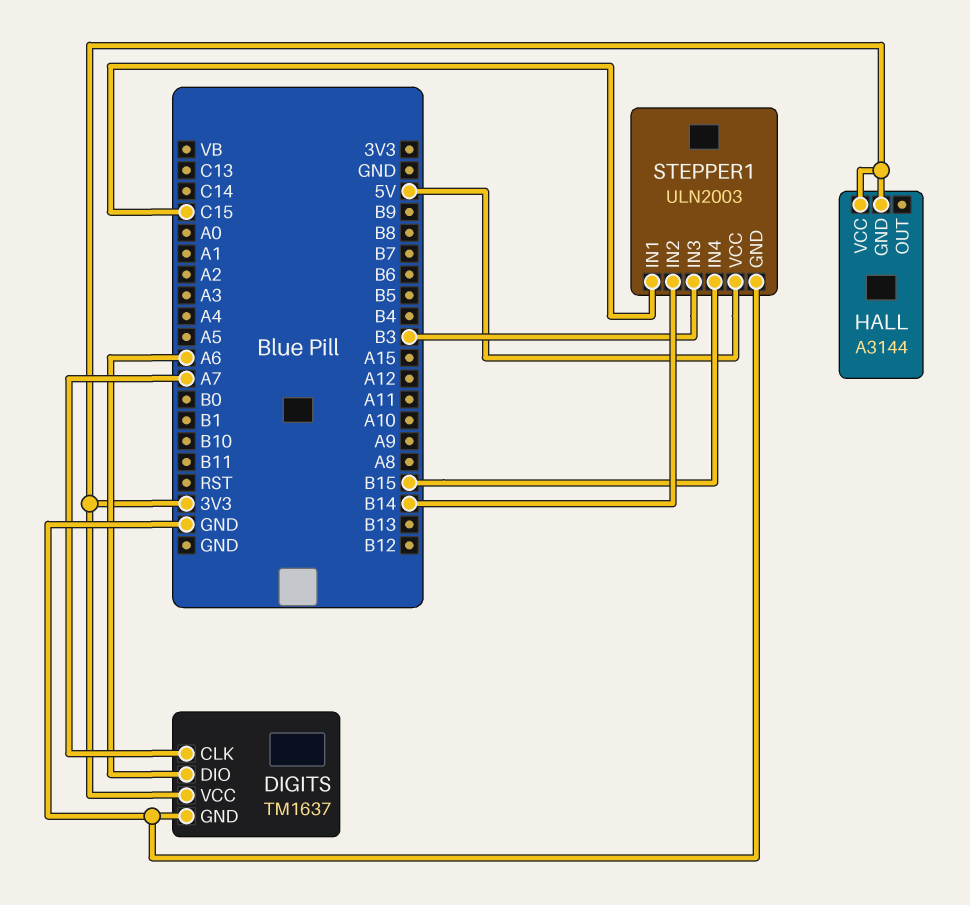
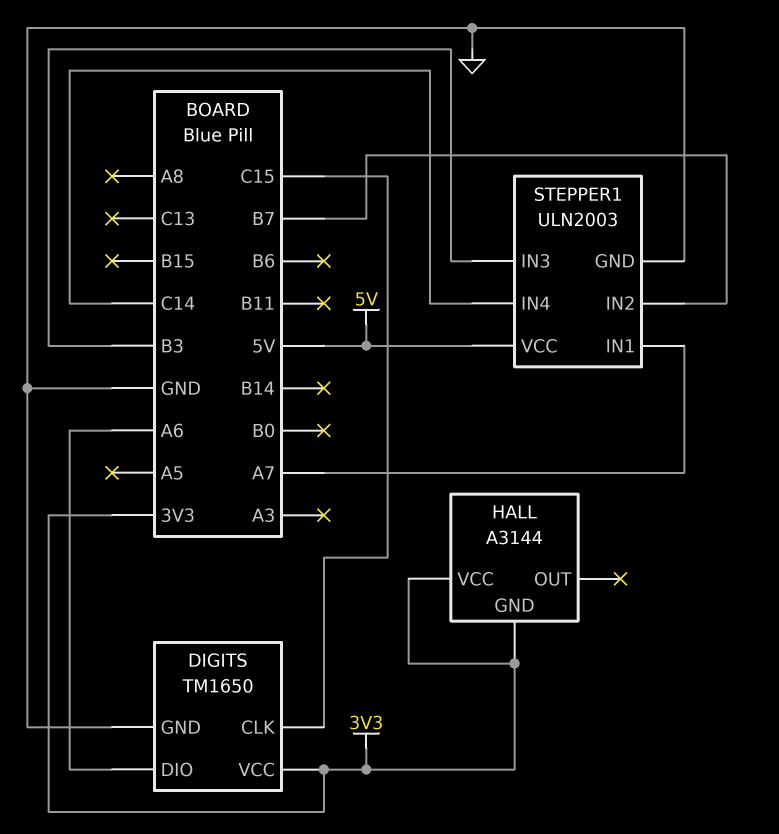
DIGITS: TM1637 -> TM1650
DIGITS pin CLK: A7 -> C15
STEPPER1 pin IN1: C15 -> A7
STEPPER1 pin IN2: B14 -> B7
STEPPER1 pin IN4: B15 -> C14

